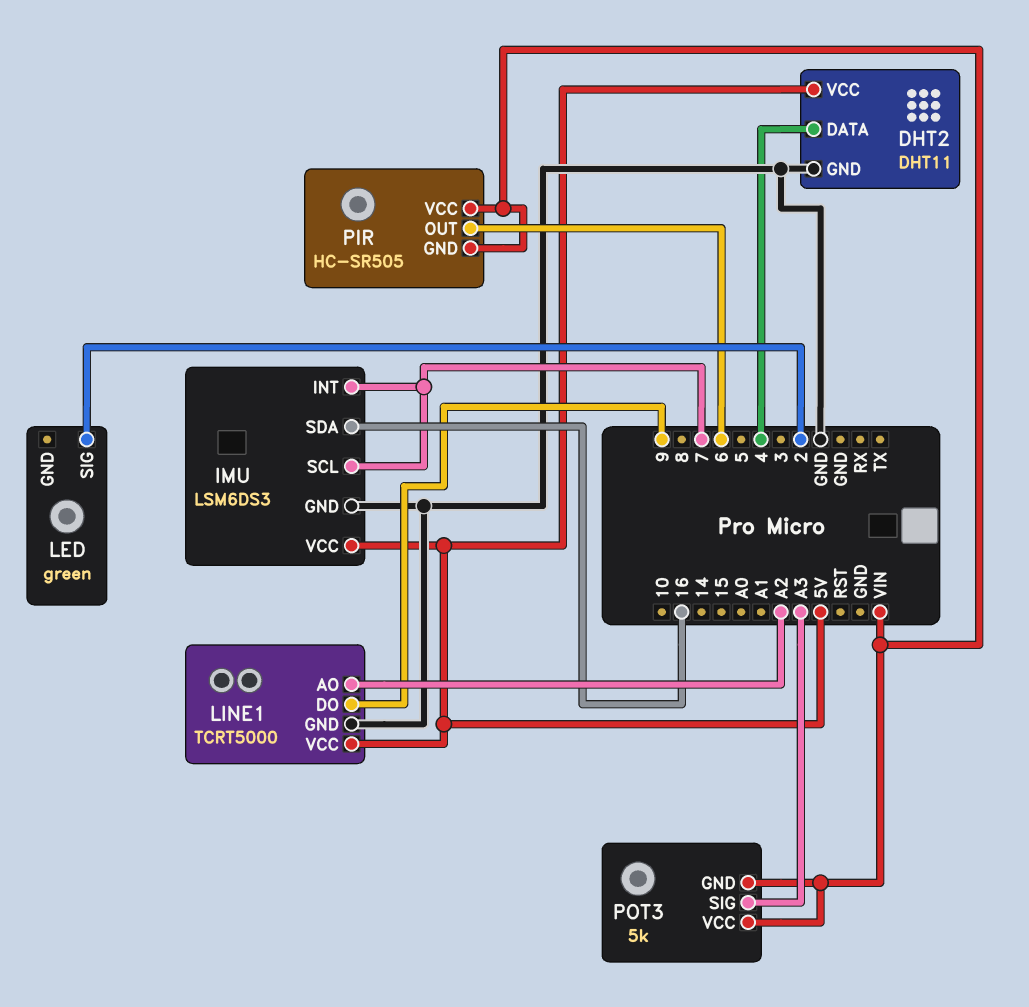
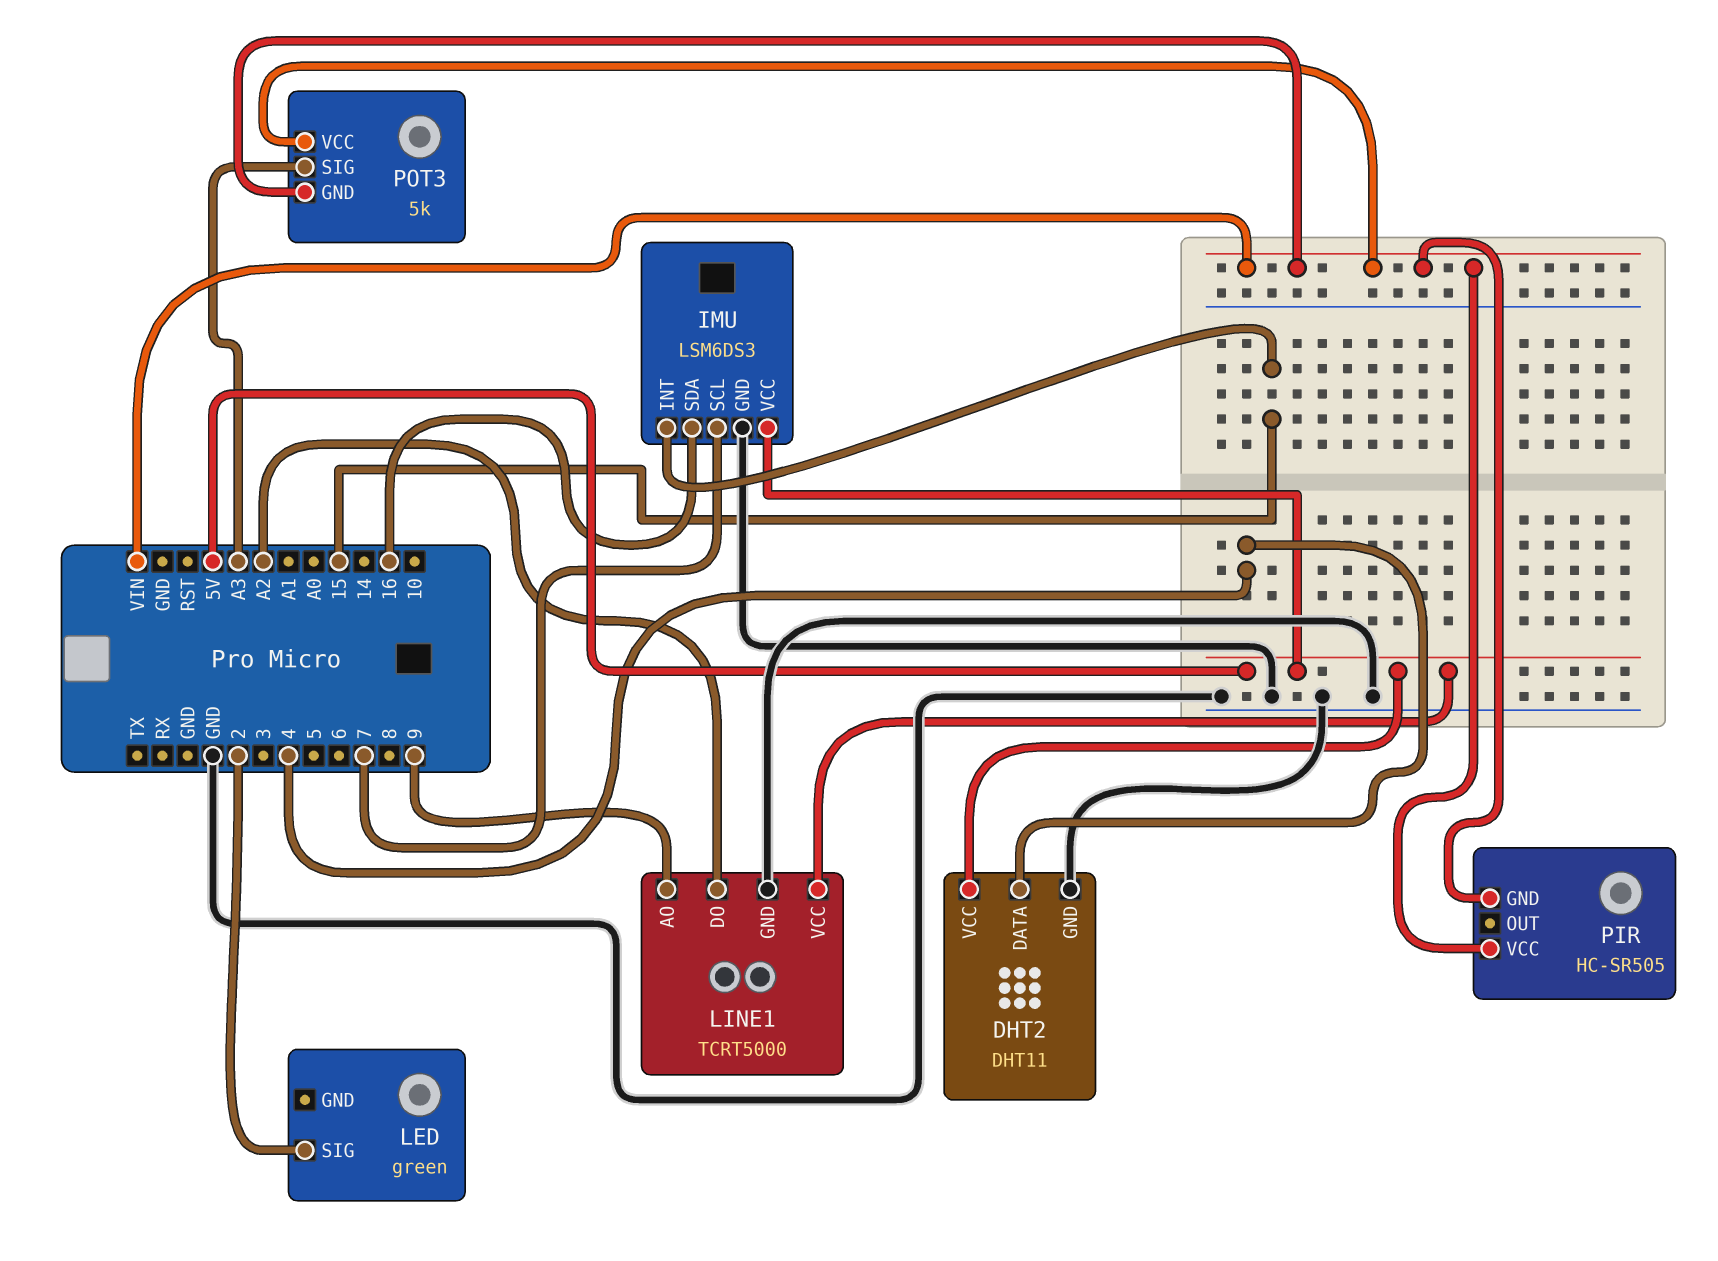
IMU pin INT: 7 -> 15
LINE1 pin AO: A2 -> 9
LINE1 pin DO: 9 -> A2
PIR pin OUT: 6 -> none

